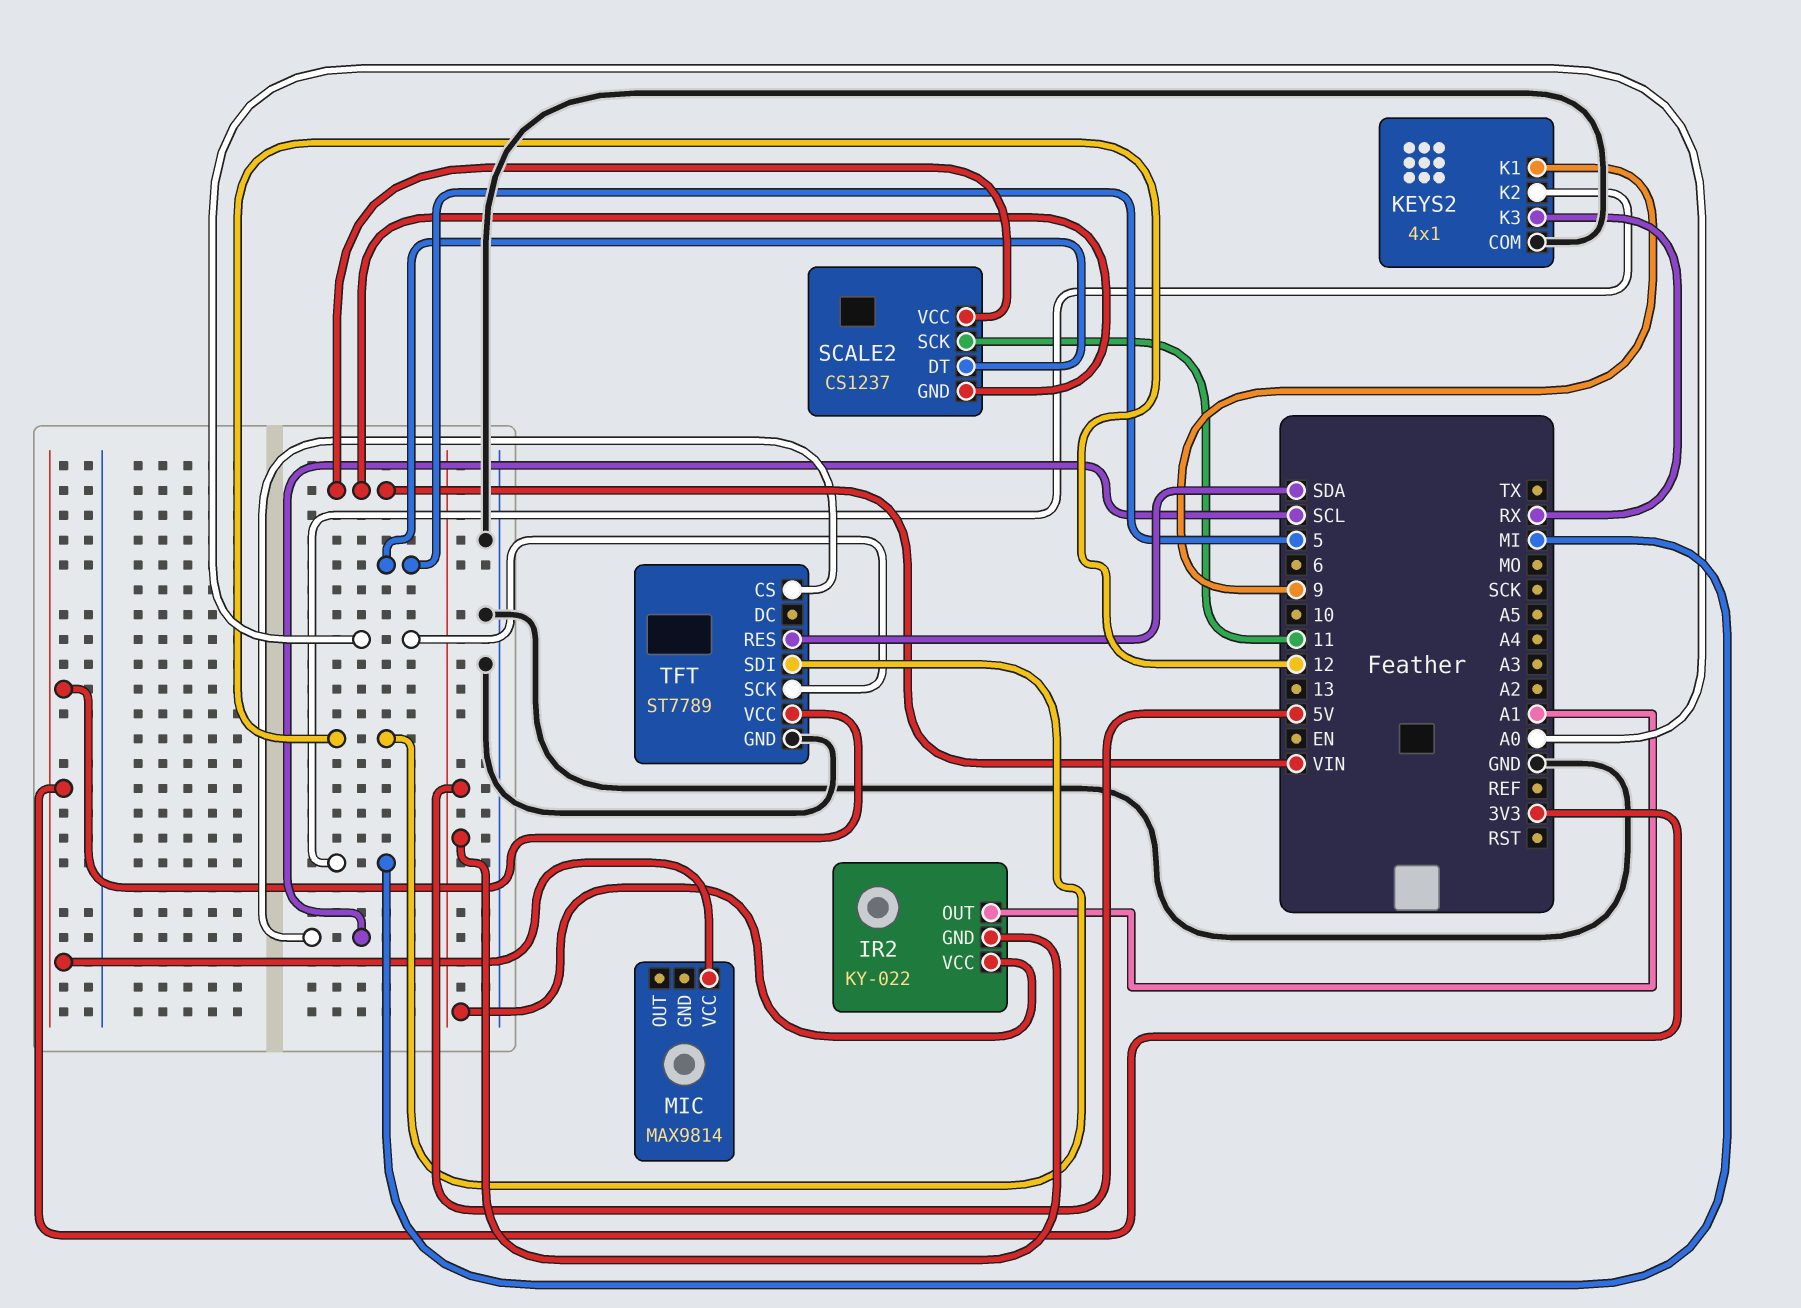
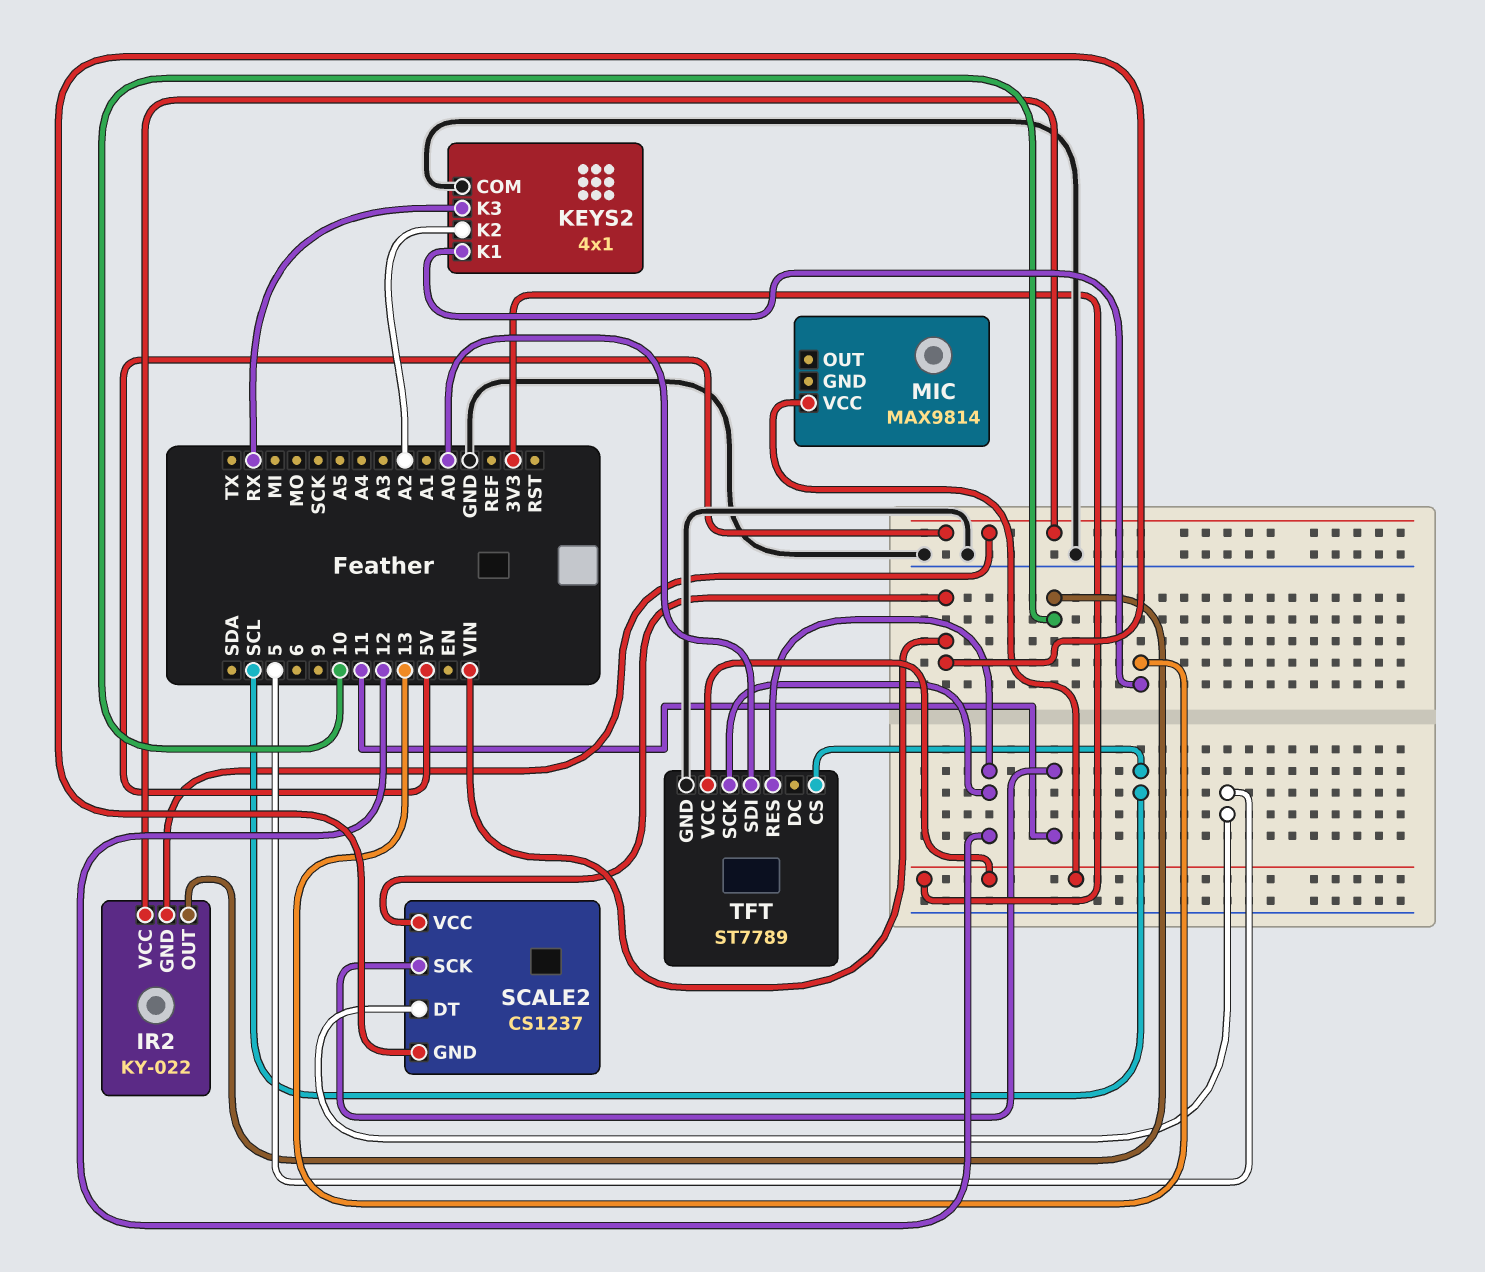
IR2 pin OUT: A1 -> 10
KEYS2 pin K1: 9 -> 13
KEYS2 pin K2: MI -> A2
TFT pin RES: SDA -> 12
TFT pin SCK: A0 -> 12
TFT pin SDI: 12 -> A0

